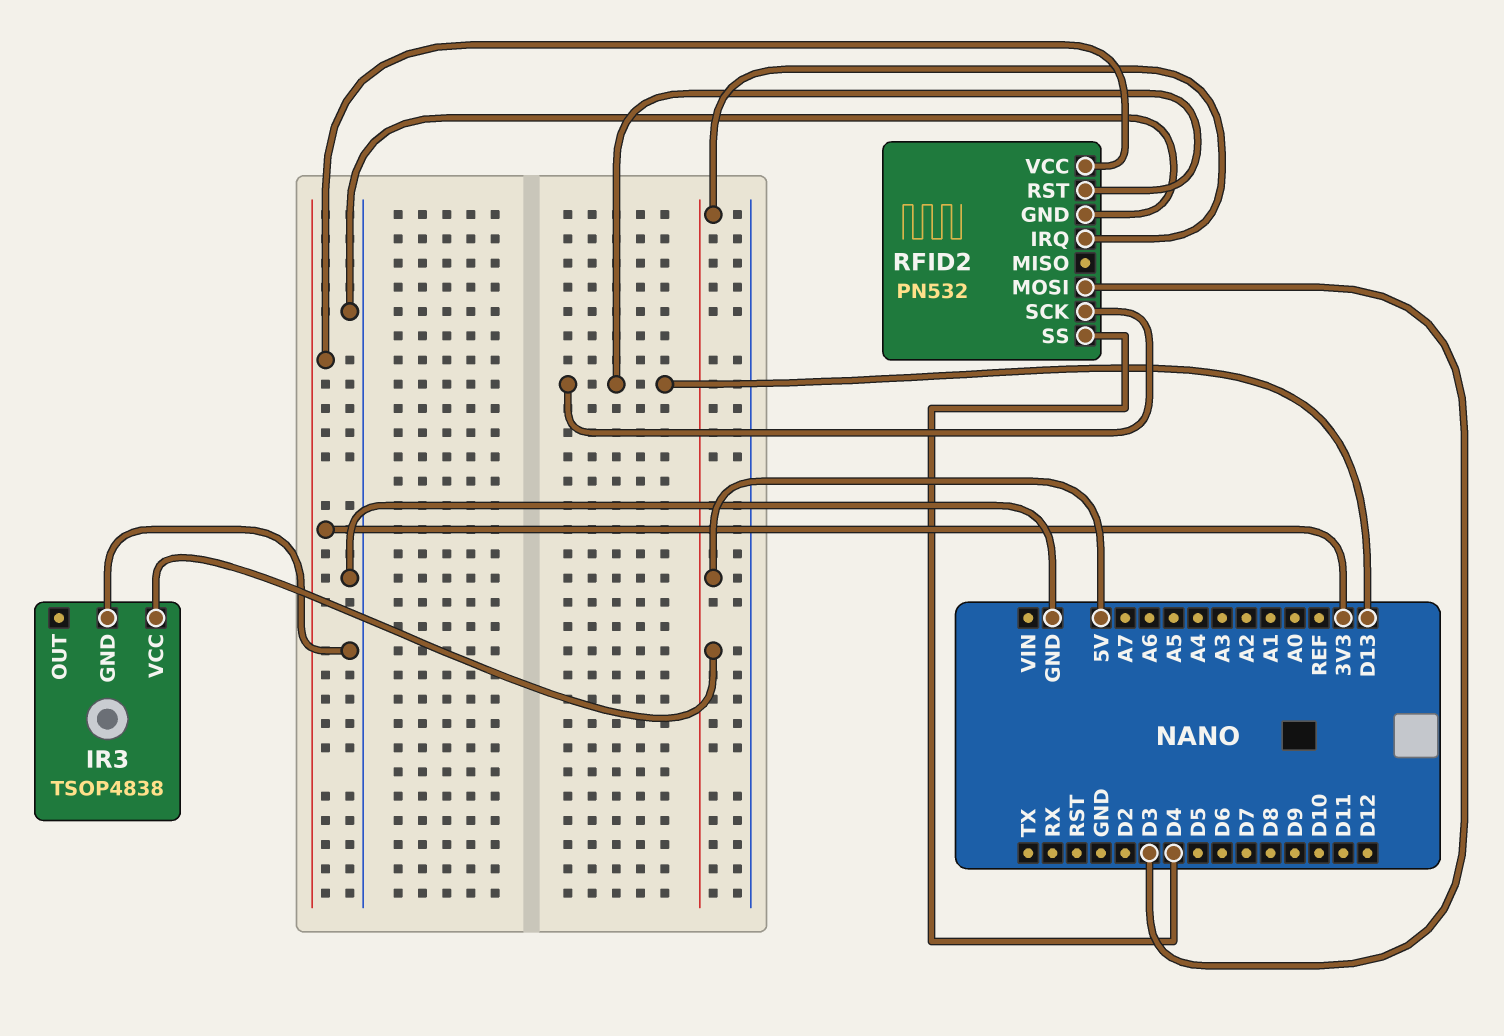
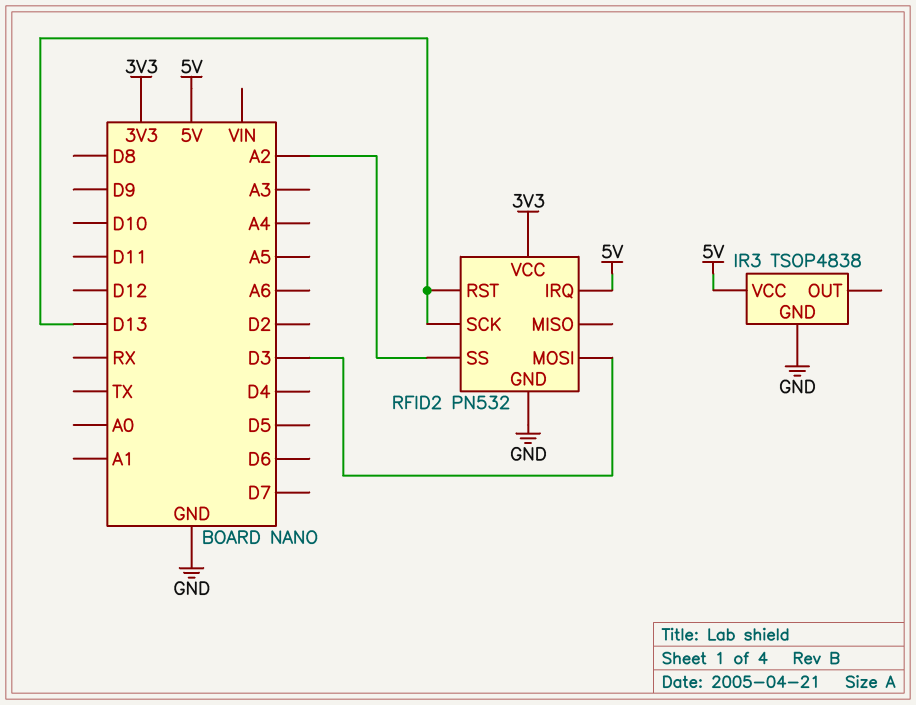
RFID2 pin SS: D4 -> A2

